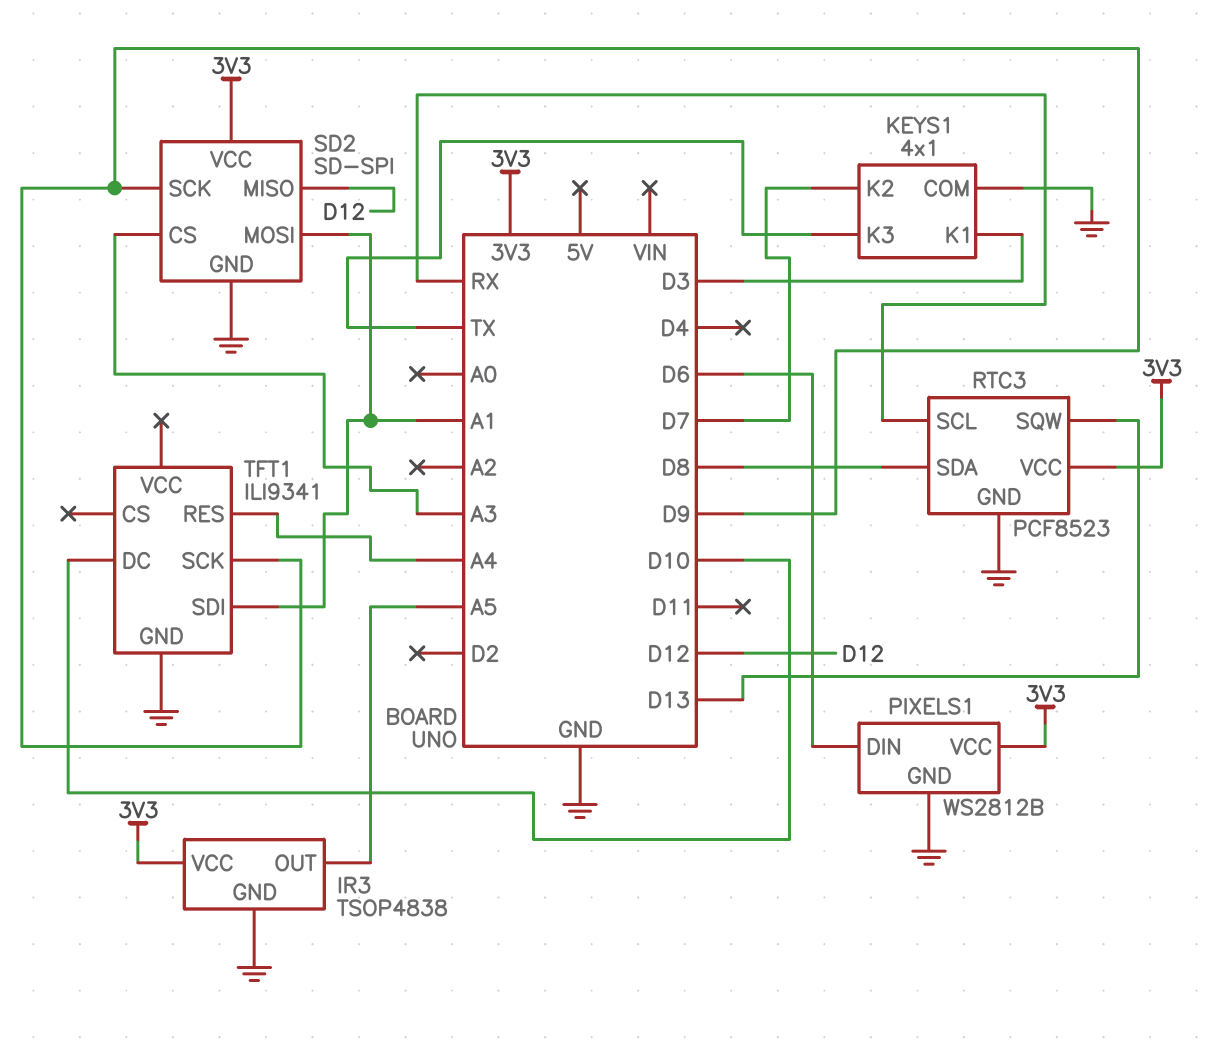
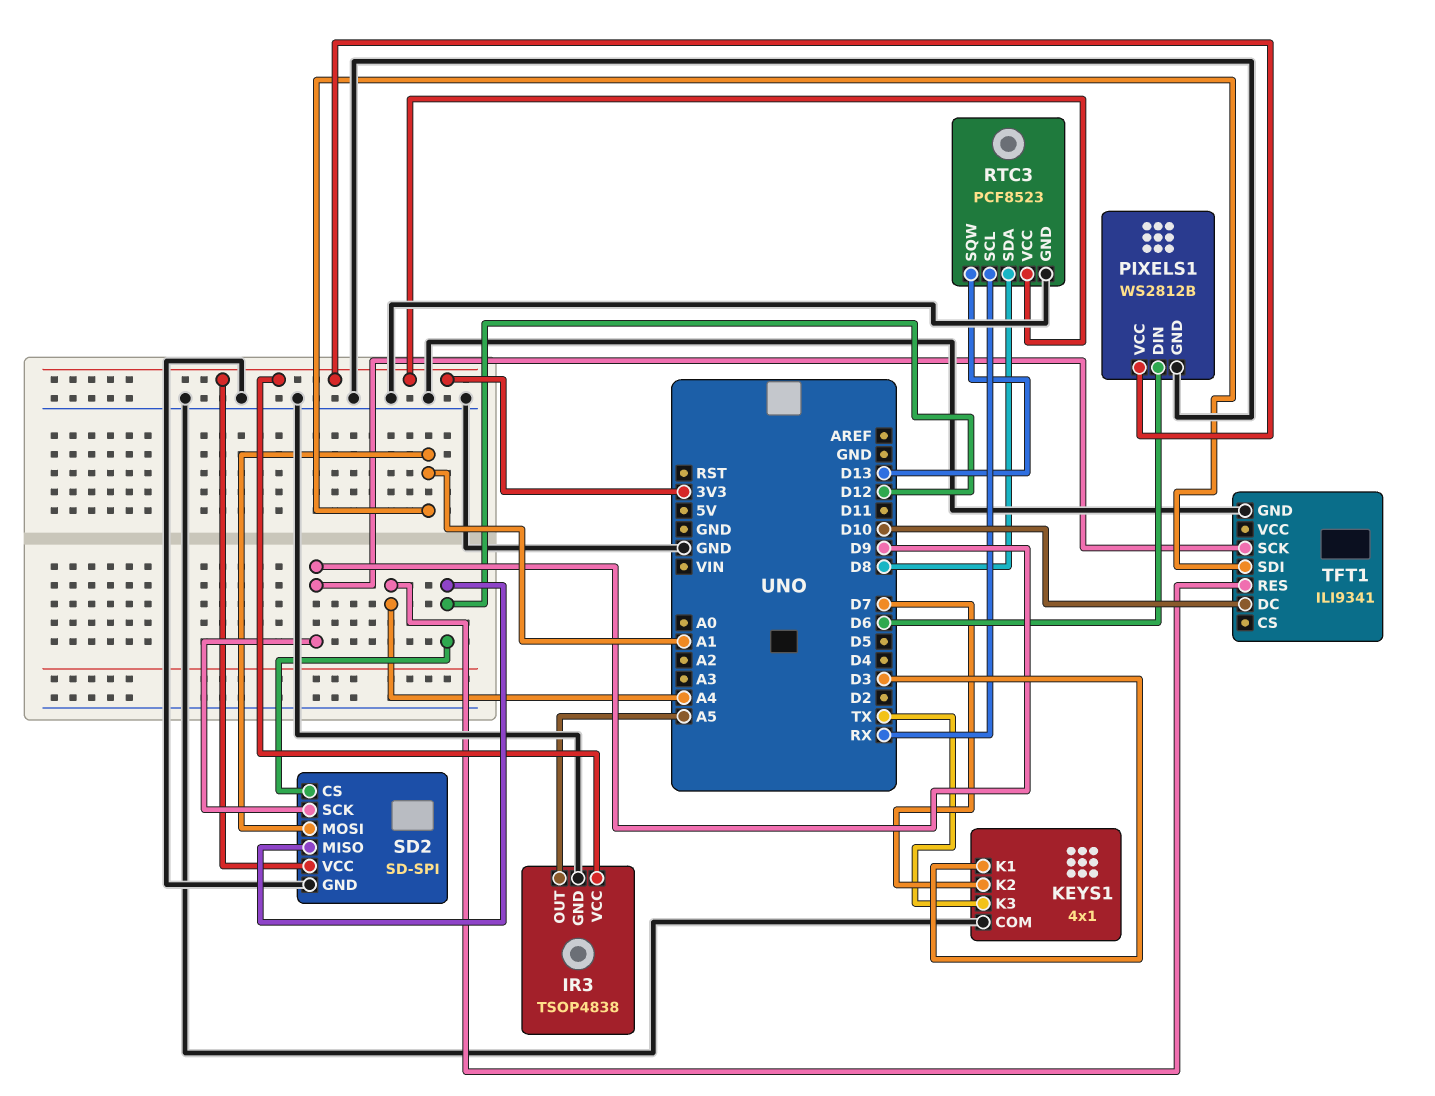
SD2 pin CS: A3 -> D12

